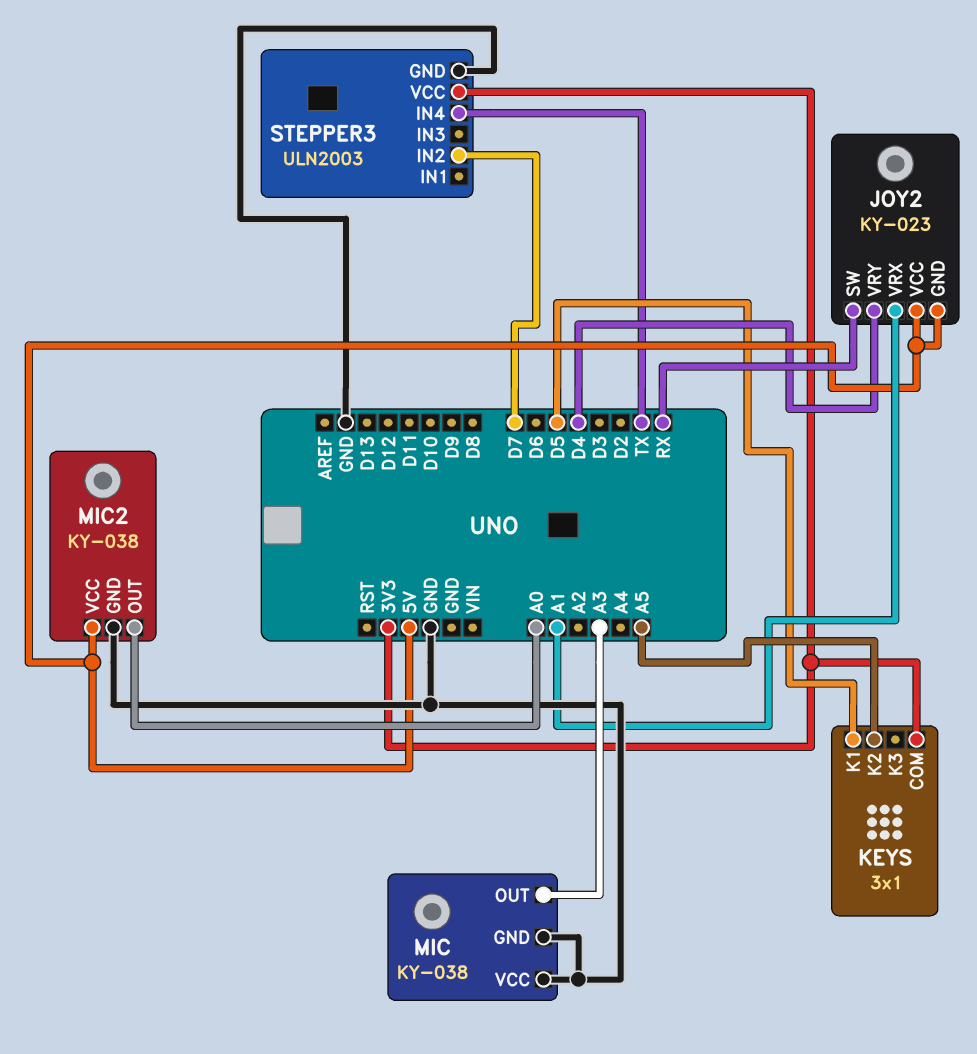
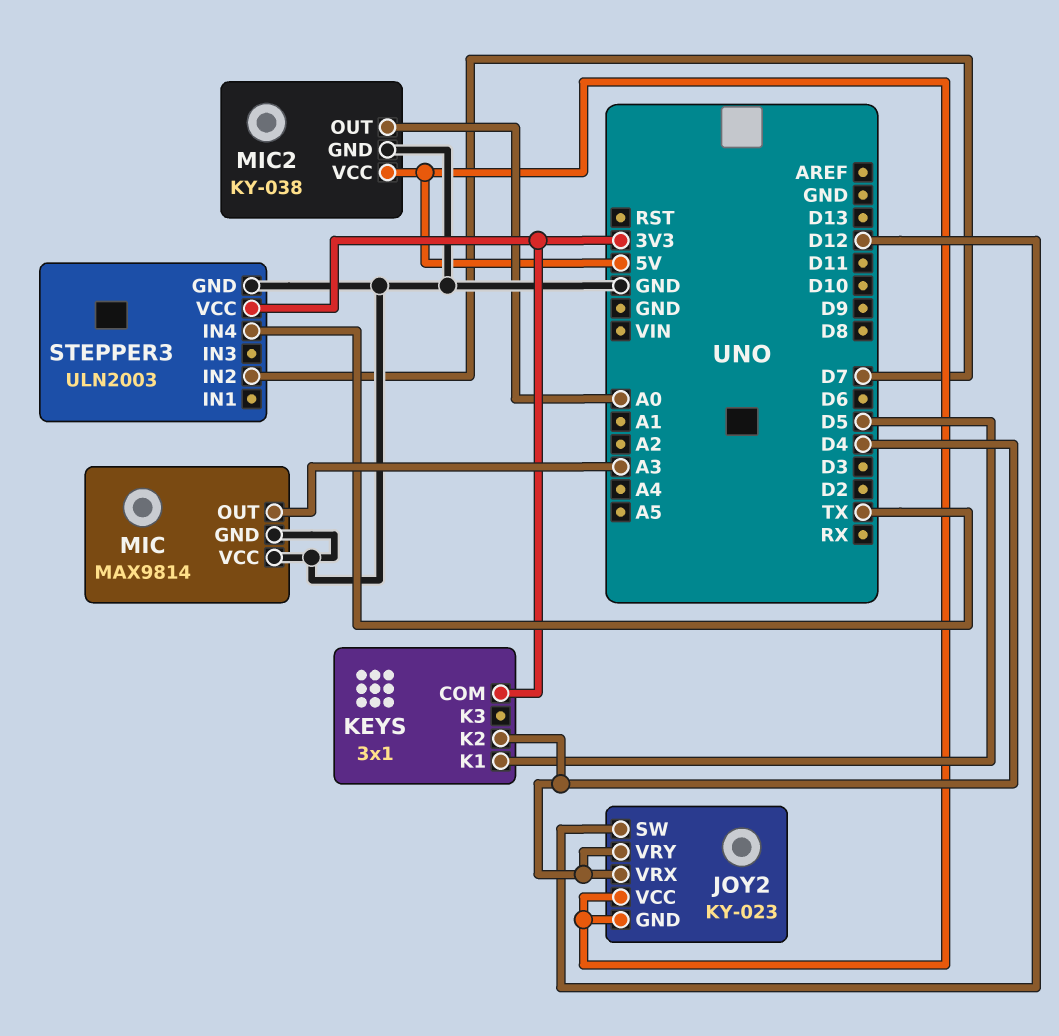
JOY2 pin SW: RX -> D12
JOY2 pin VRX: A1 -> D4
KEYS pin K2: A5 -> D4
MIC: KY-038 -> MAX9814

